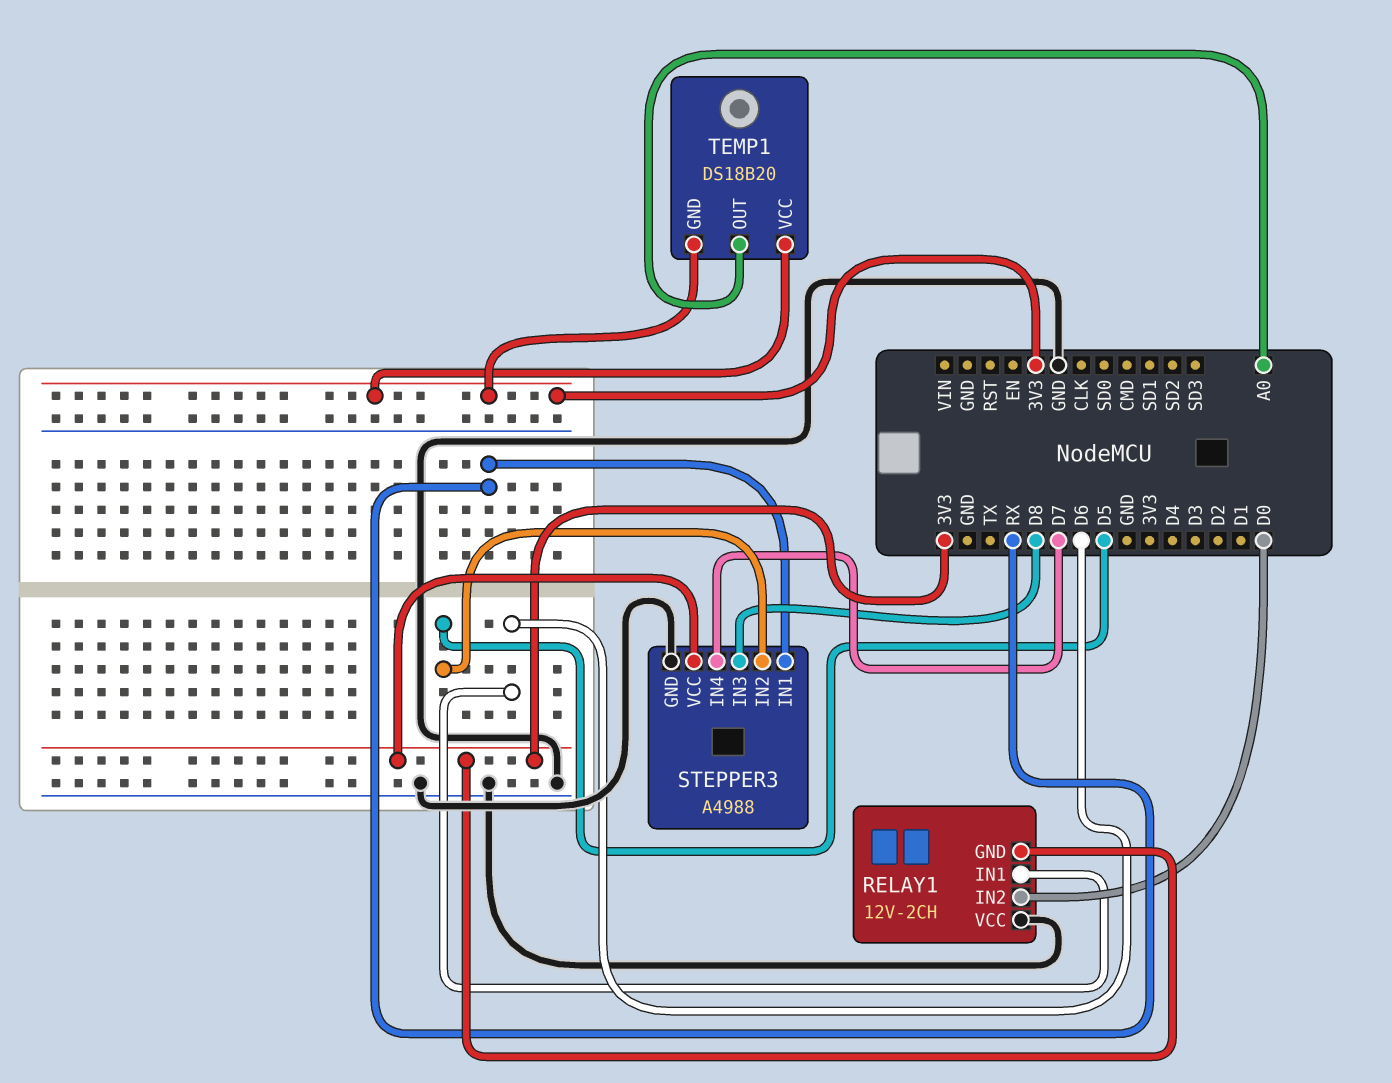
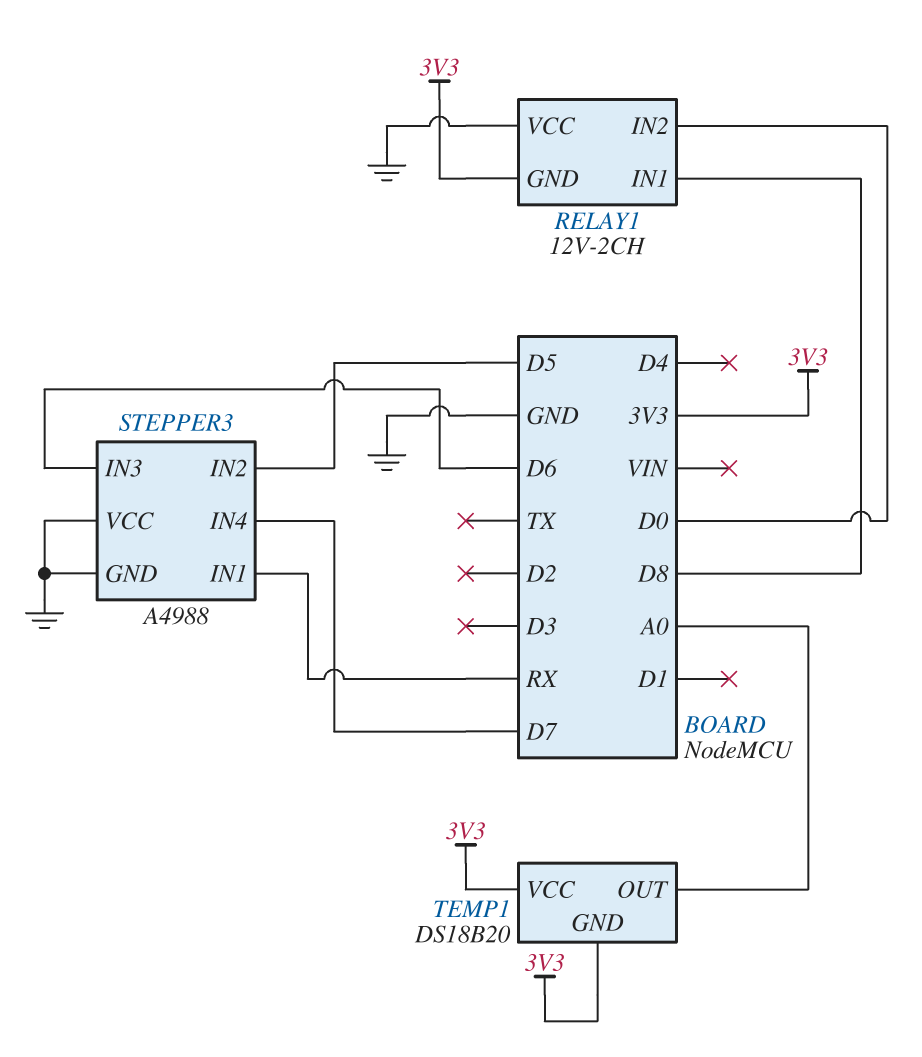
RELAY1 pin IN1: D6 -> D8
STEPPER3 pin IN3: D8 -> D6
STEPPER3 pin VCC: 3V3 -> GND

